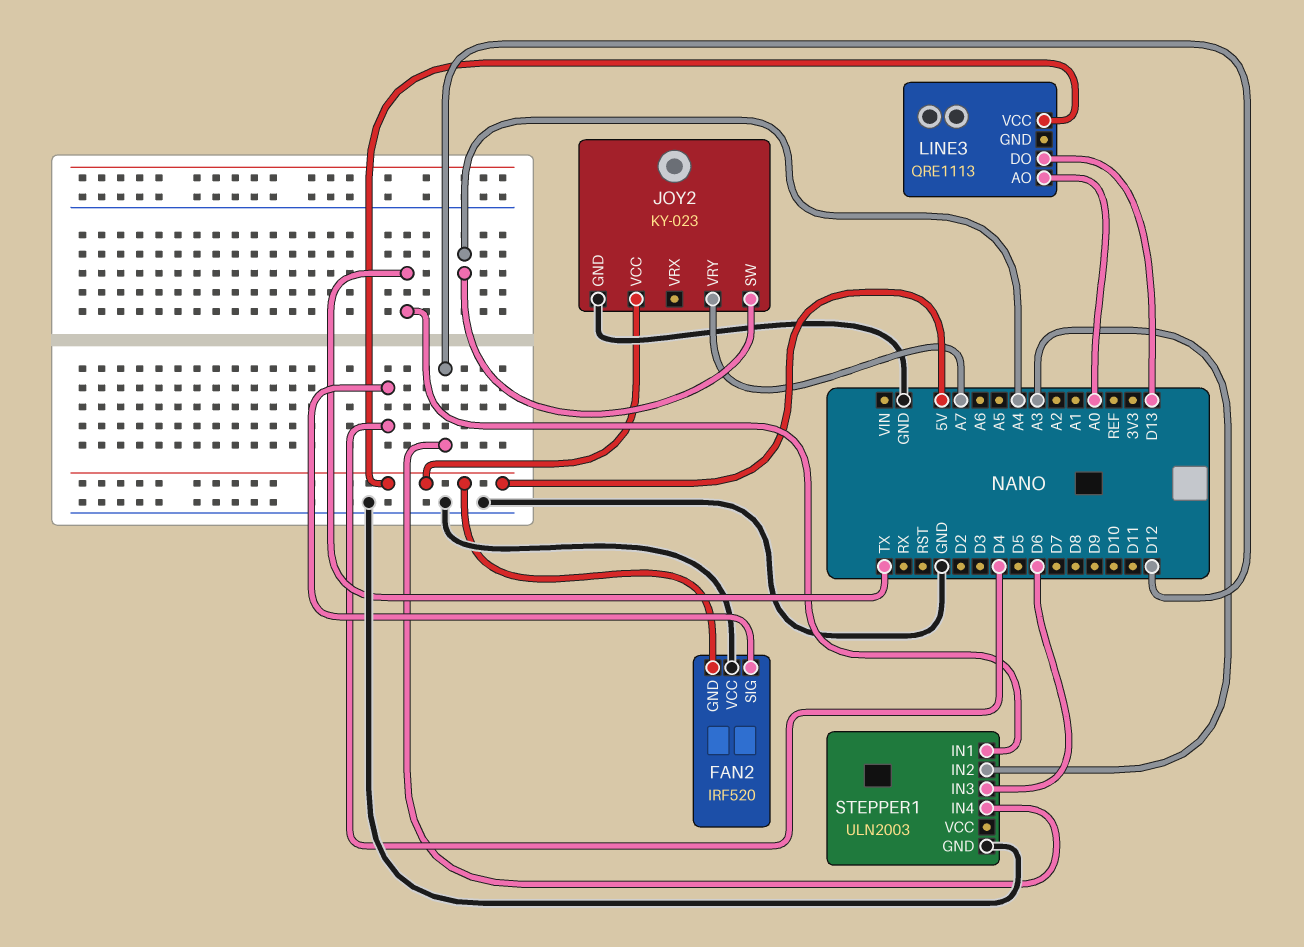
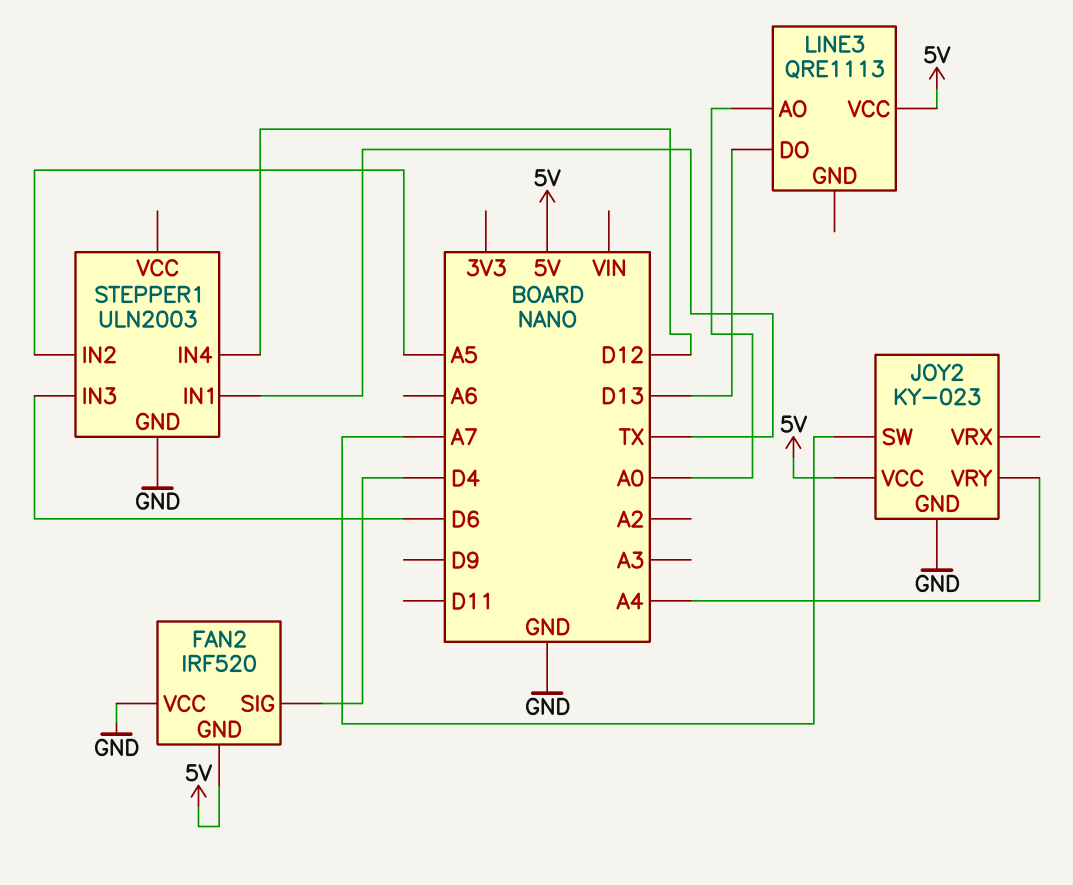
JOY2 pin SW: A4 -> A7
JOY2 pin VRY: A7 -> A4
STEPPER1 pin IN2: A3 -> A5

